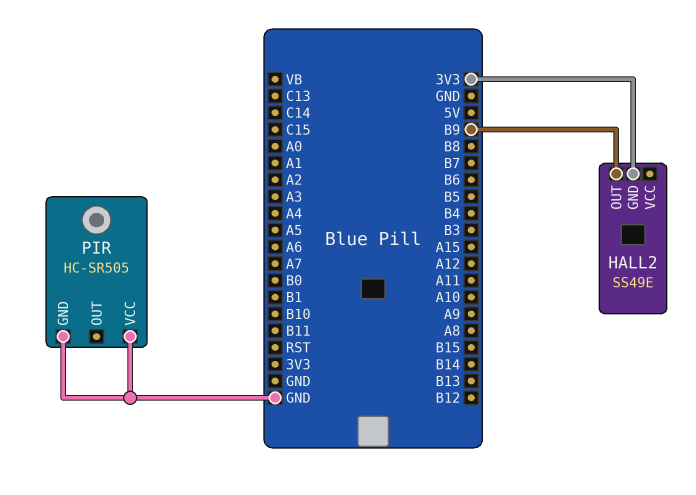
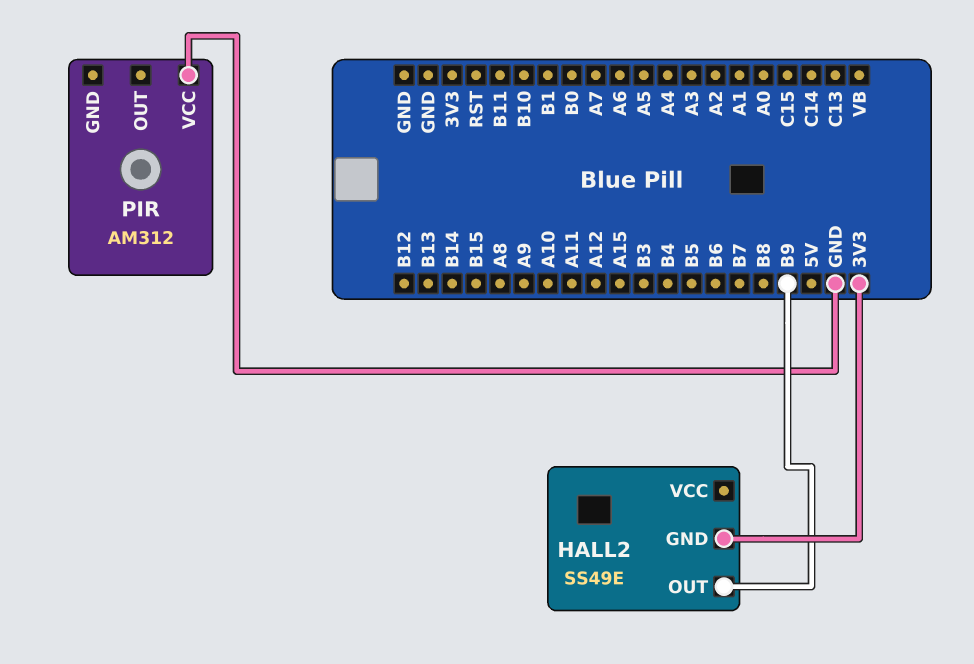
PIR: HC-SR505 -> AM312
PIR pin GND: GND -> none

